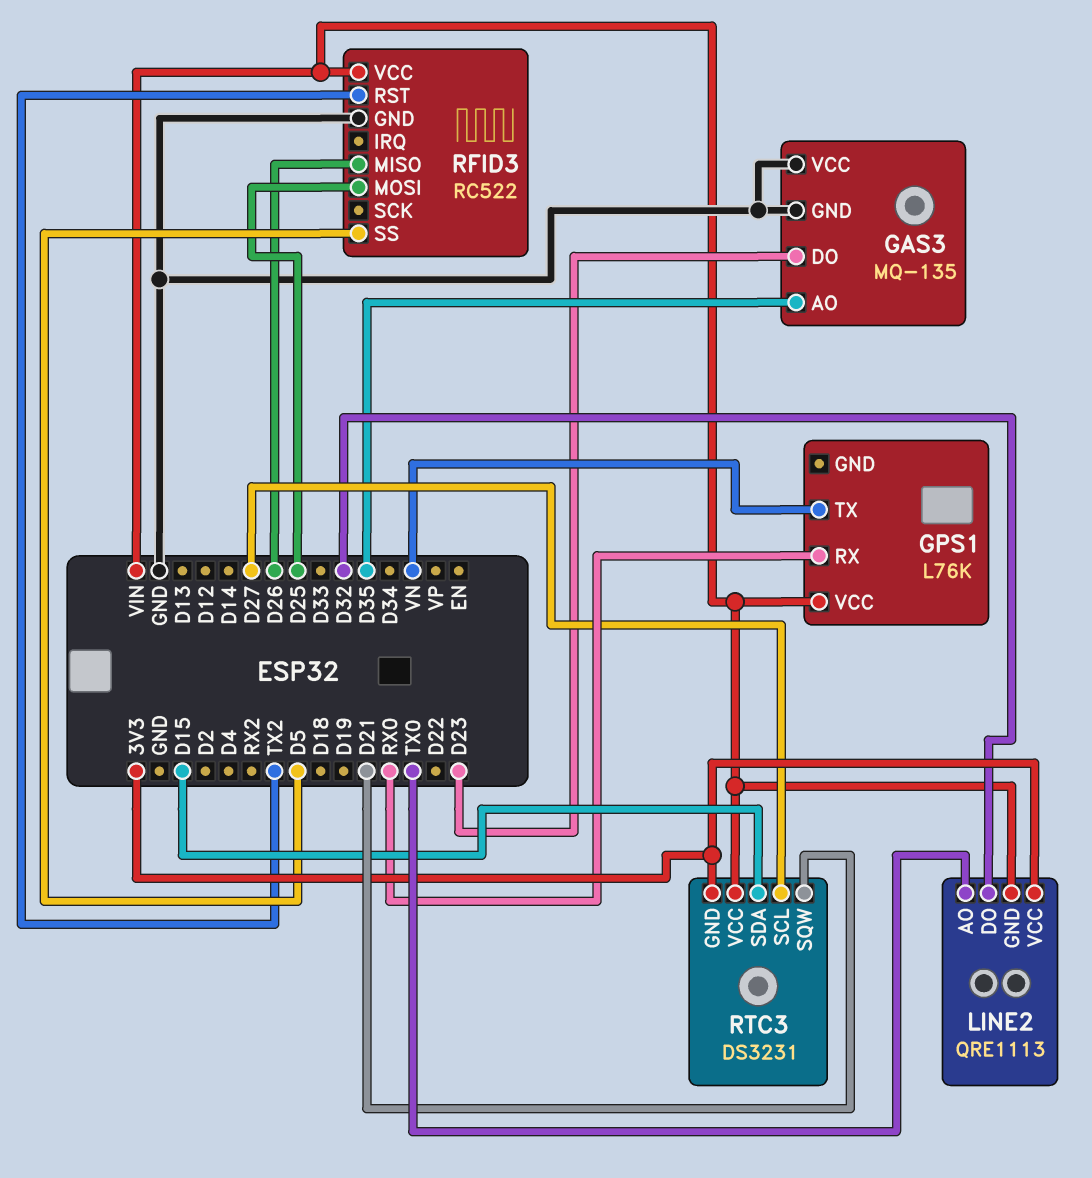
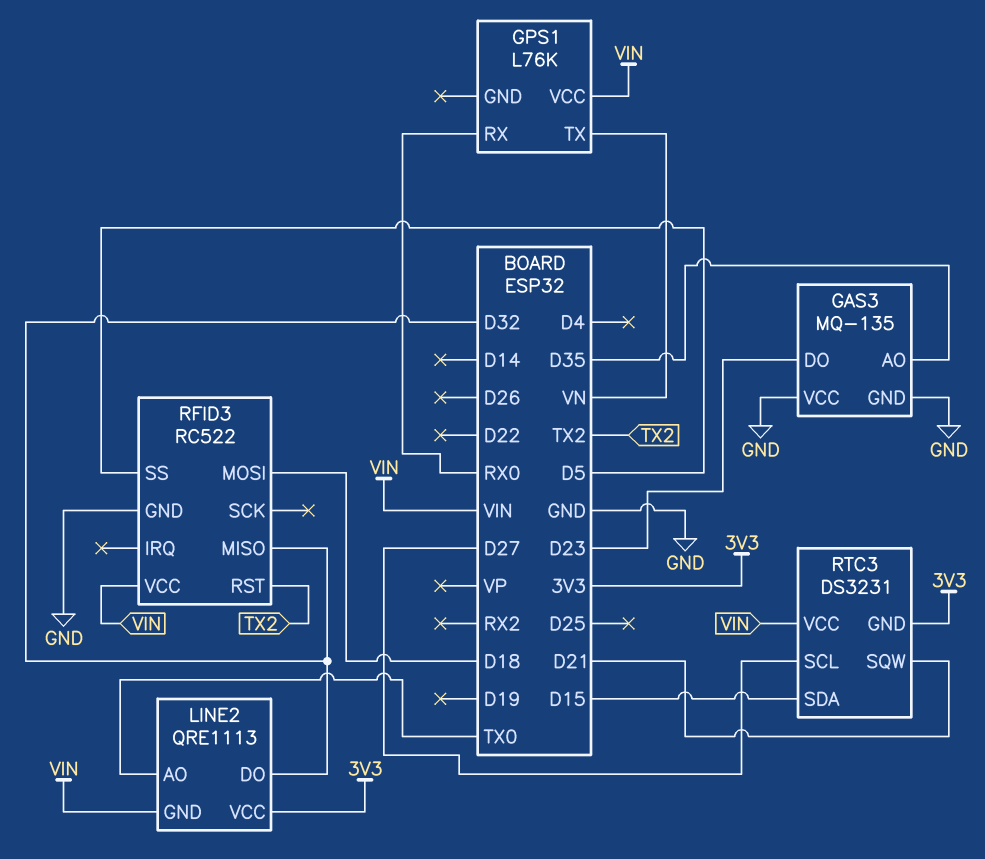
RFID3 pin MISO: D26 -> D32
RFID3 pin MOSI: D25 -> D18

